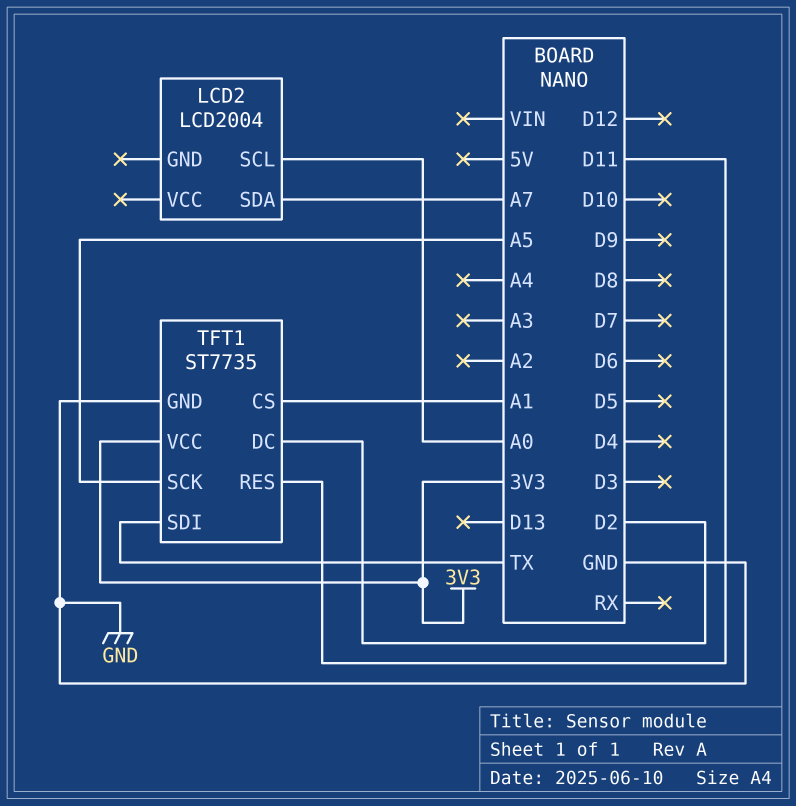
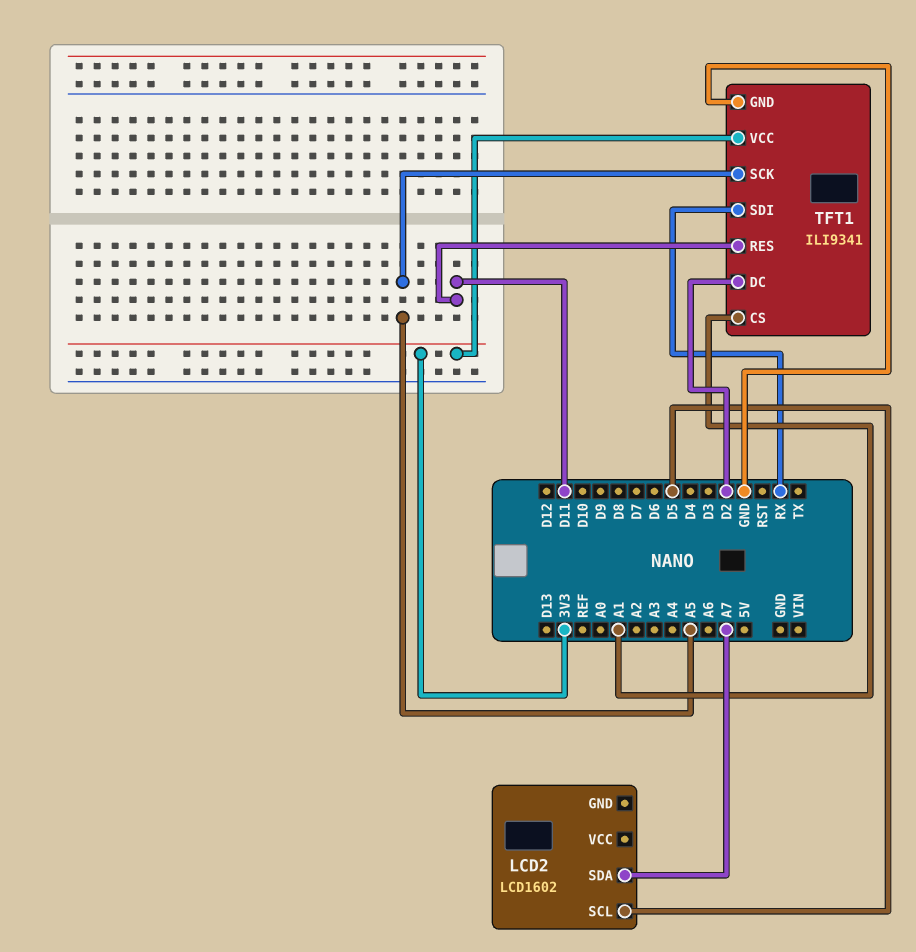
LCD2: LCD2004 -> LCD1602
LCD2 pin SCL: A0 -> D5
TFT1: ST7735 -> ILI9341
TFT1 pin SDI: TX -> RX

